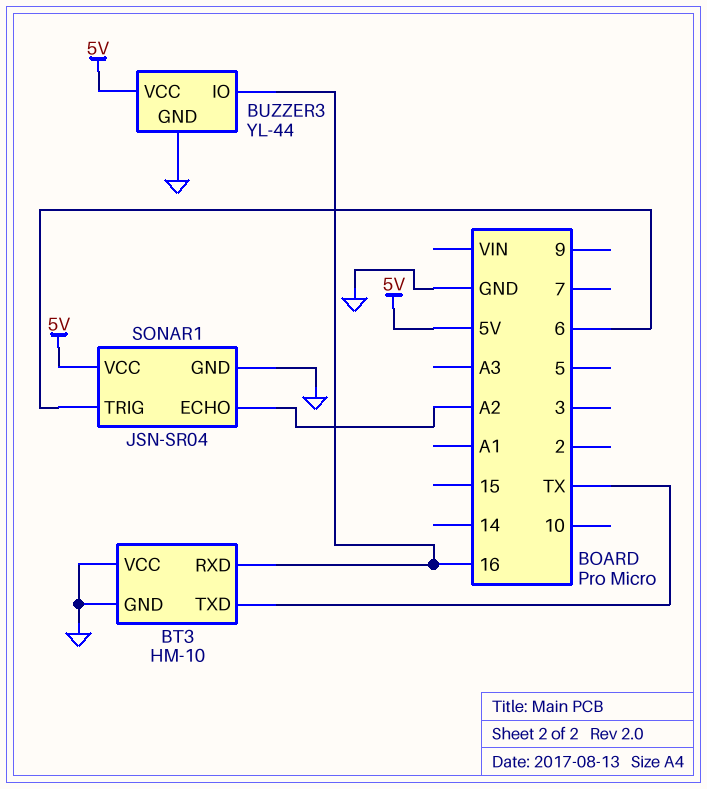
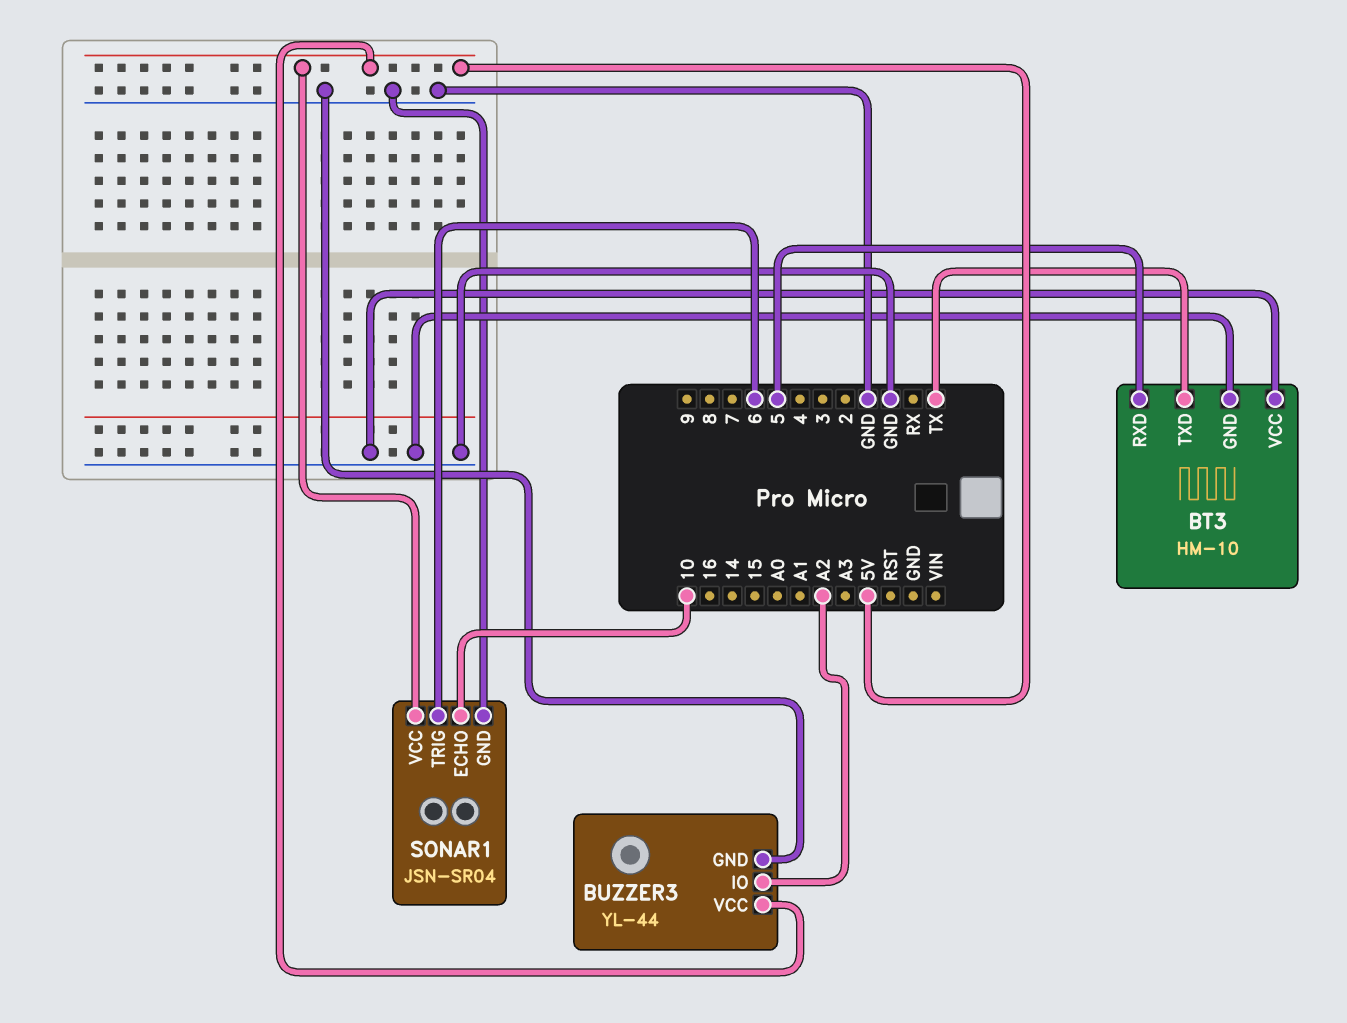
BT3 pin RXD: 16 -> 5
BUZZER3 pin IO: 16 -> A2
SONAR1 pin ECHO: A2 -> 10

